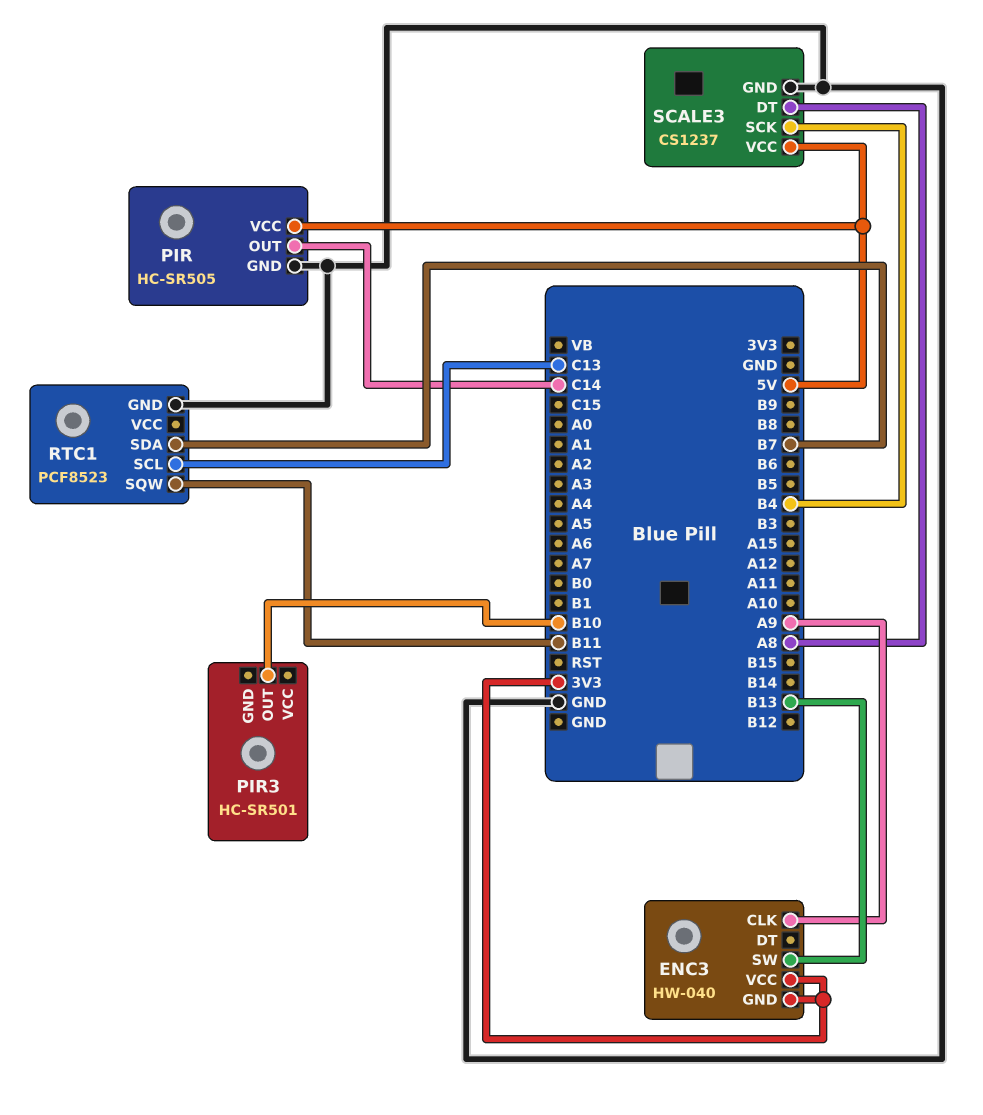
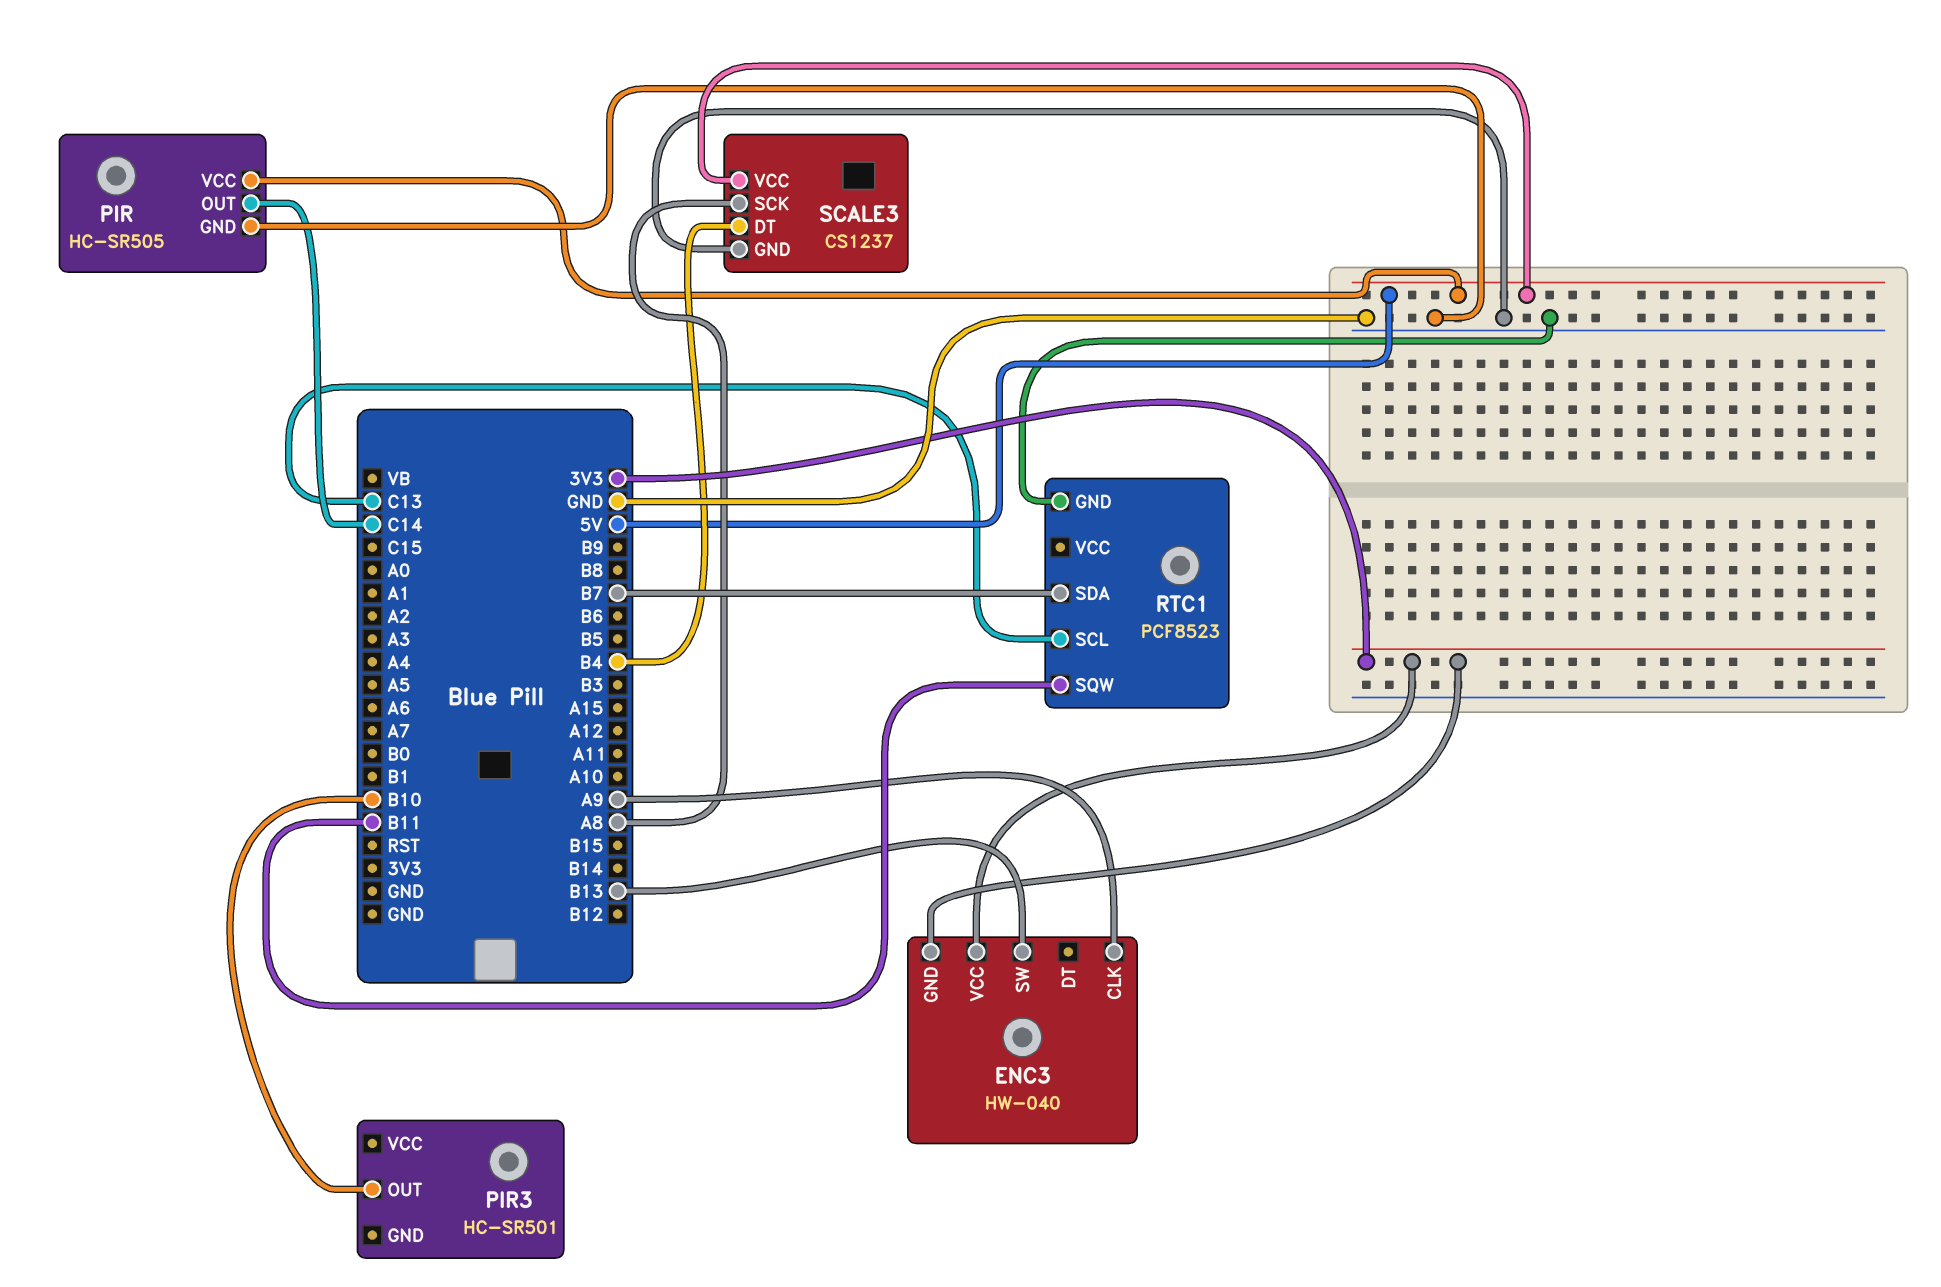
SCALE3 pin DT: A8 -> B4
SCALE3 pin SCK: B4 -> A8

